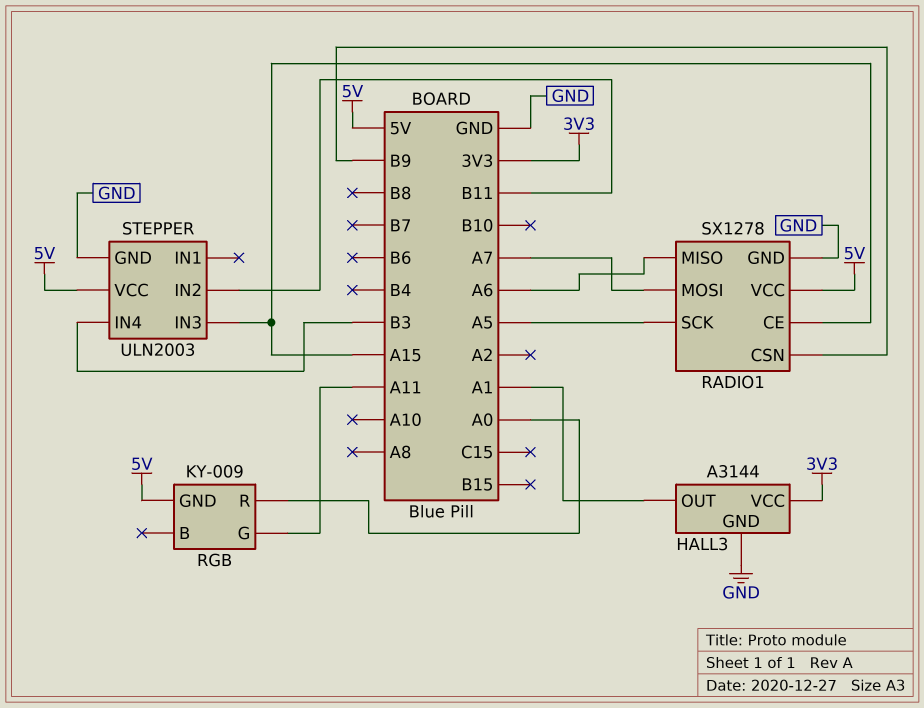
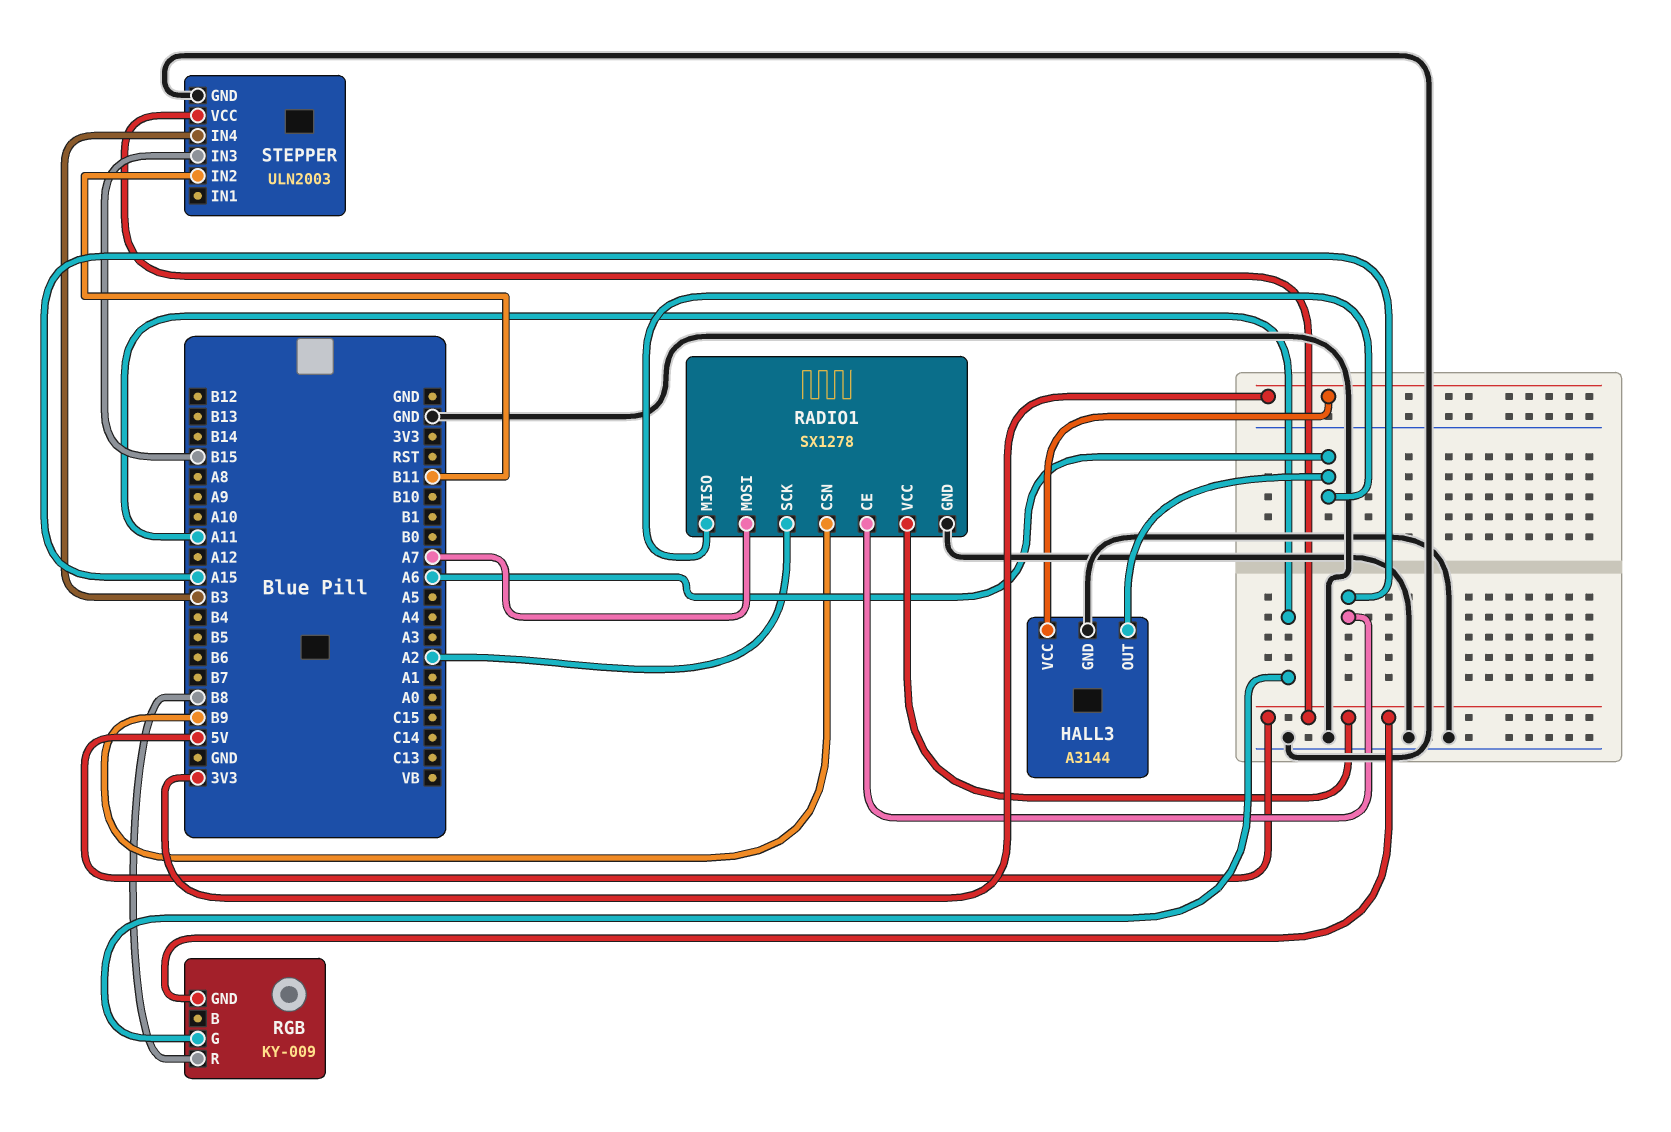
HALL3 pin OUT: A1 -> A6
RADIO1 pin SCK: A5 -> A2
RGB pin R: A0 -> B8
STEPPER pin IN3: A15 -> B15

